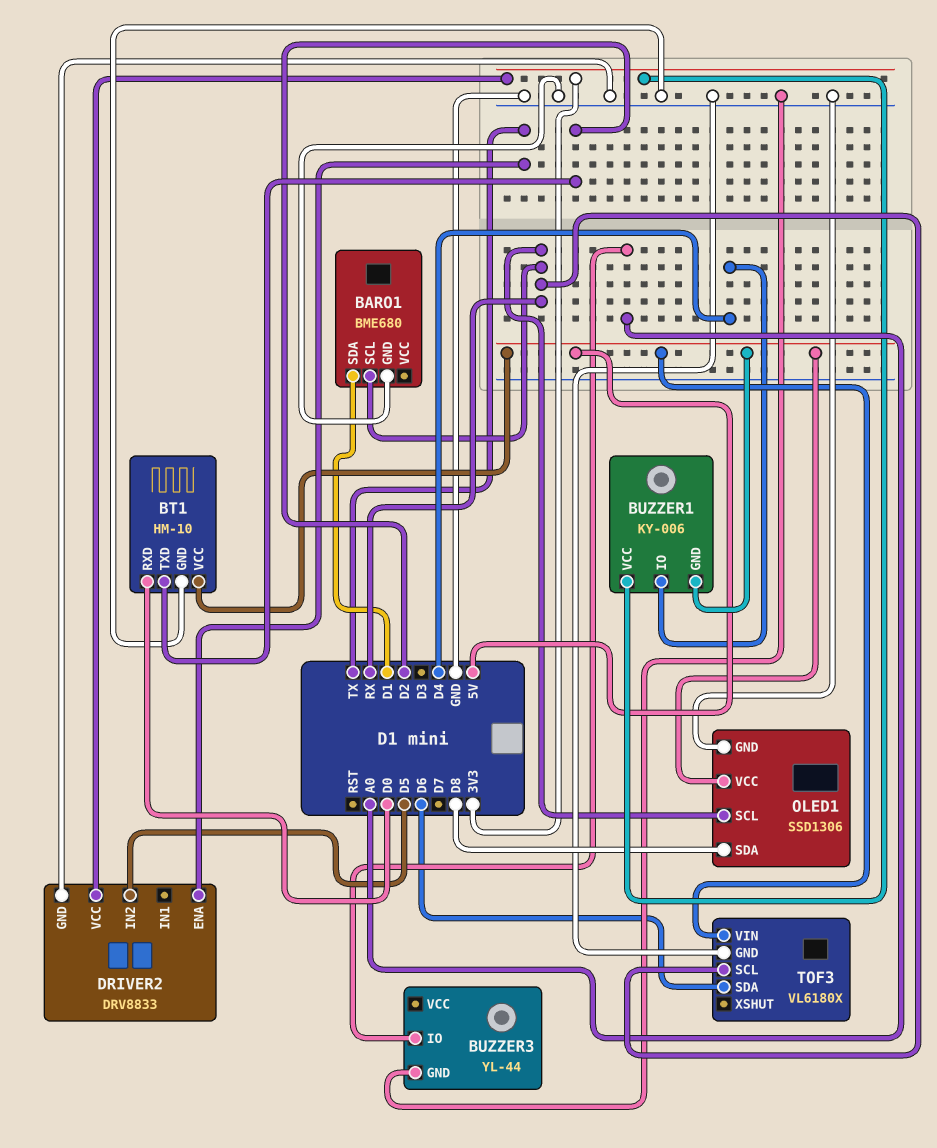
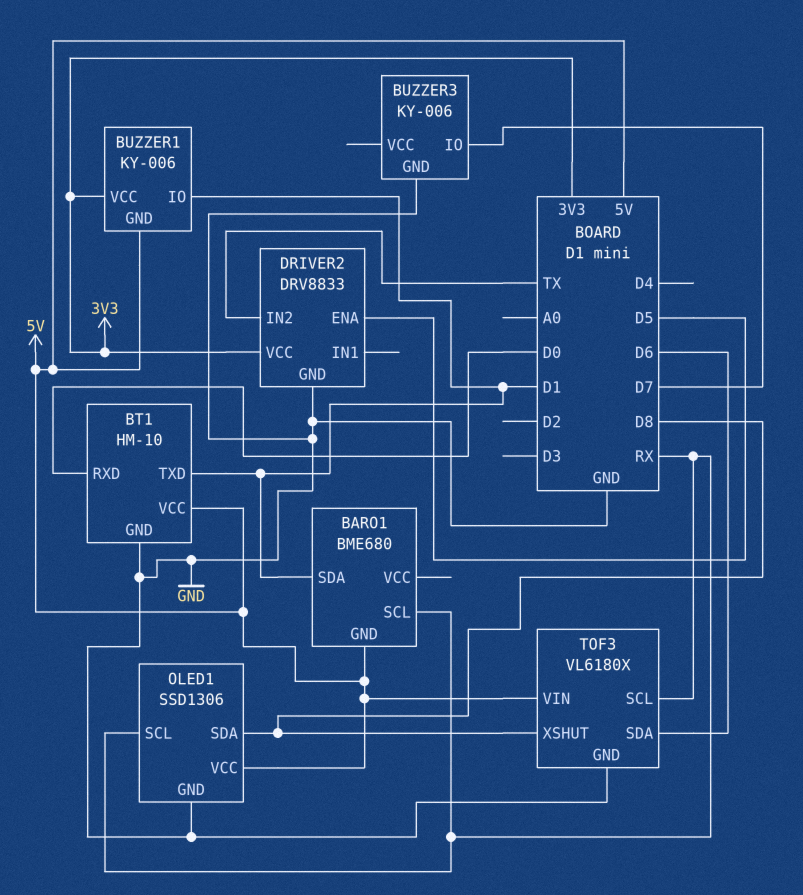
BARO1 pin GND: GND -> 5V
BT1 pin TXD: D2 -> D1
BUZZER1 pin IO: D4 -> D1
BUZZER3: YL-44 -> KY-006
BUZZER3 pin IO: A0 -> D7
DRIVER2 pin ENA: TX -> D5
DRIVER2 pin IN2: D5 -> TX
TOF3 pin XSHUT: none -> D8

